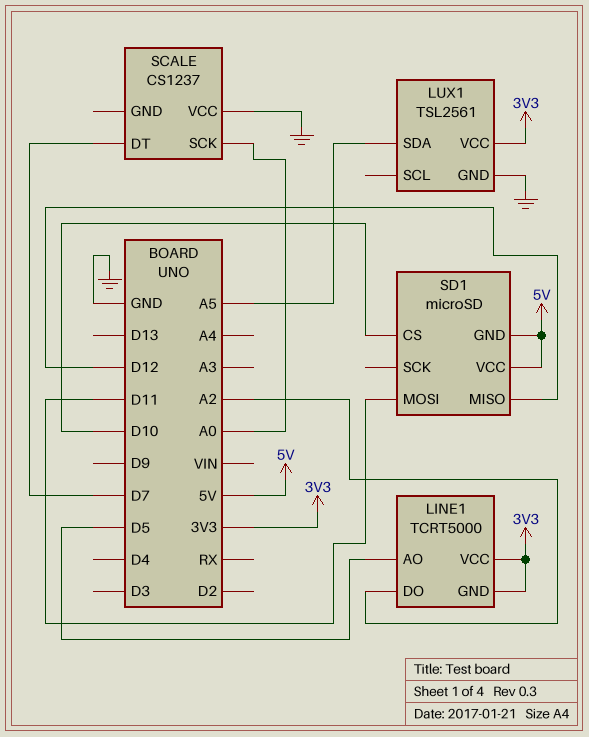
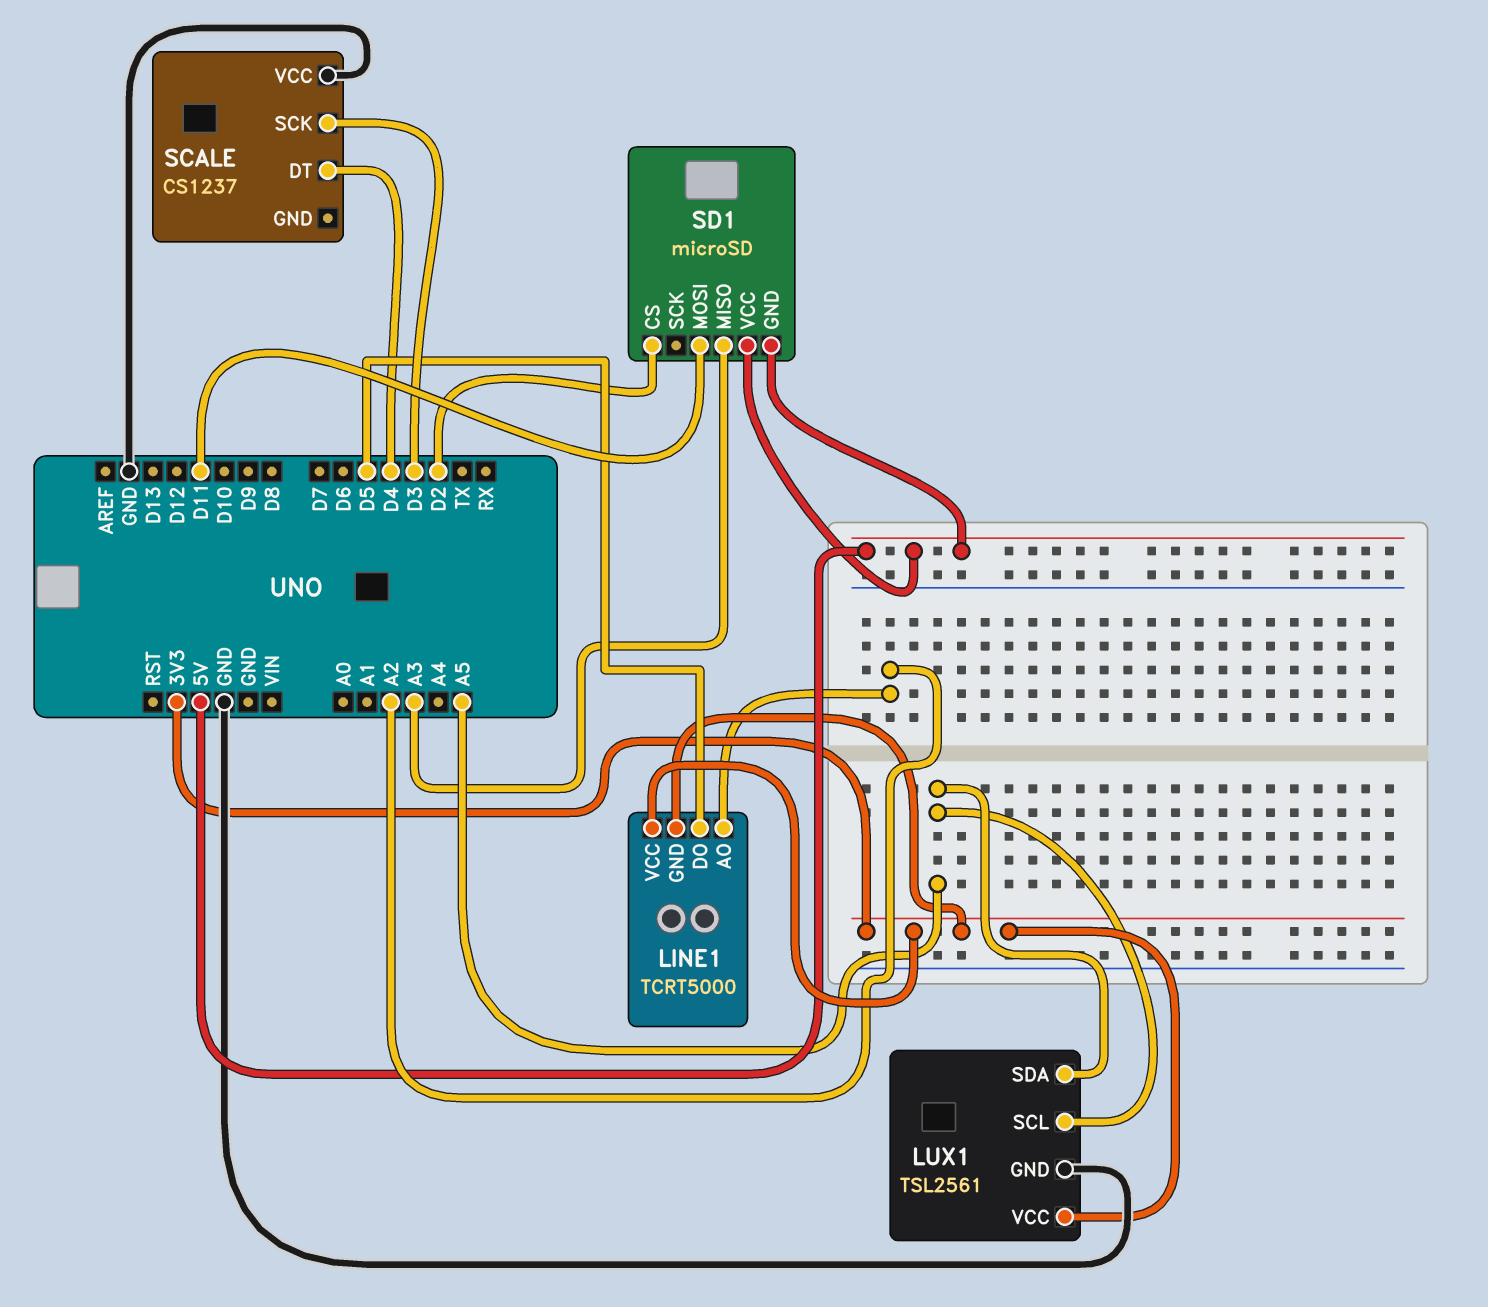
LINE1 pin AO: D5 -> A2
LINE1 pin DO: A2 -> D5
LUX1 pin SCL: none -> A5
SCALE pin DT: D7 -> D4
SCALE pin SCK: A0 -> D3
SD1 pin CS: D10 -> D2
SD1 pin MISO: D12 -> A3

